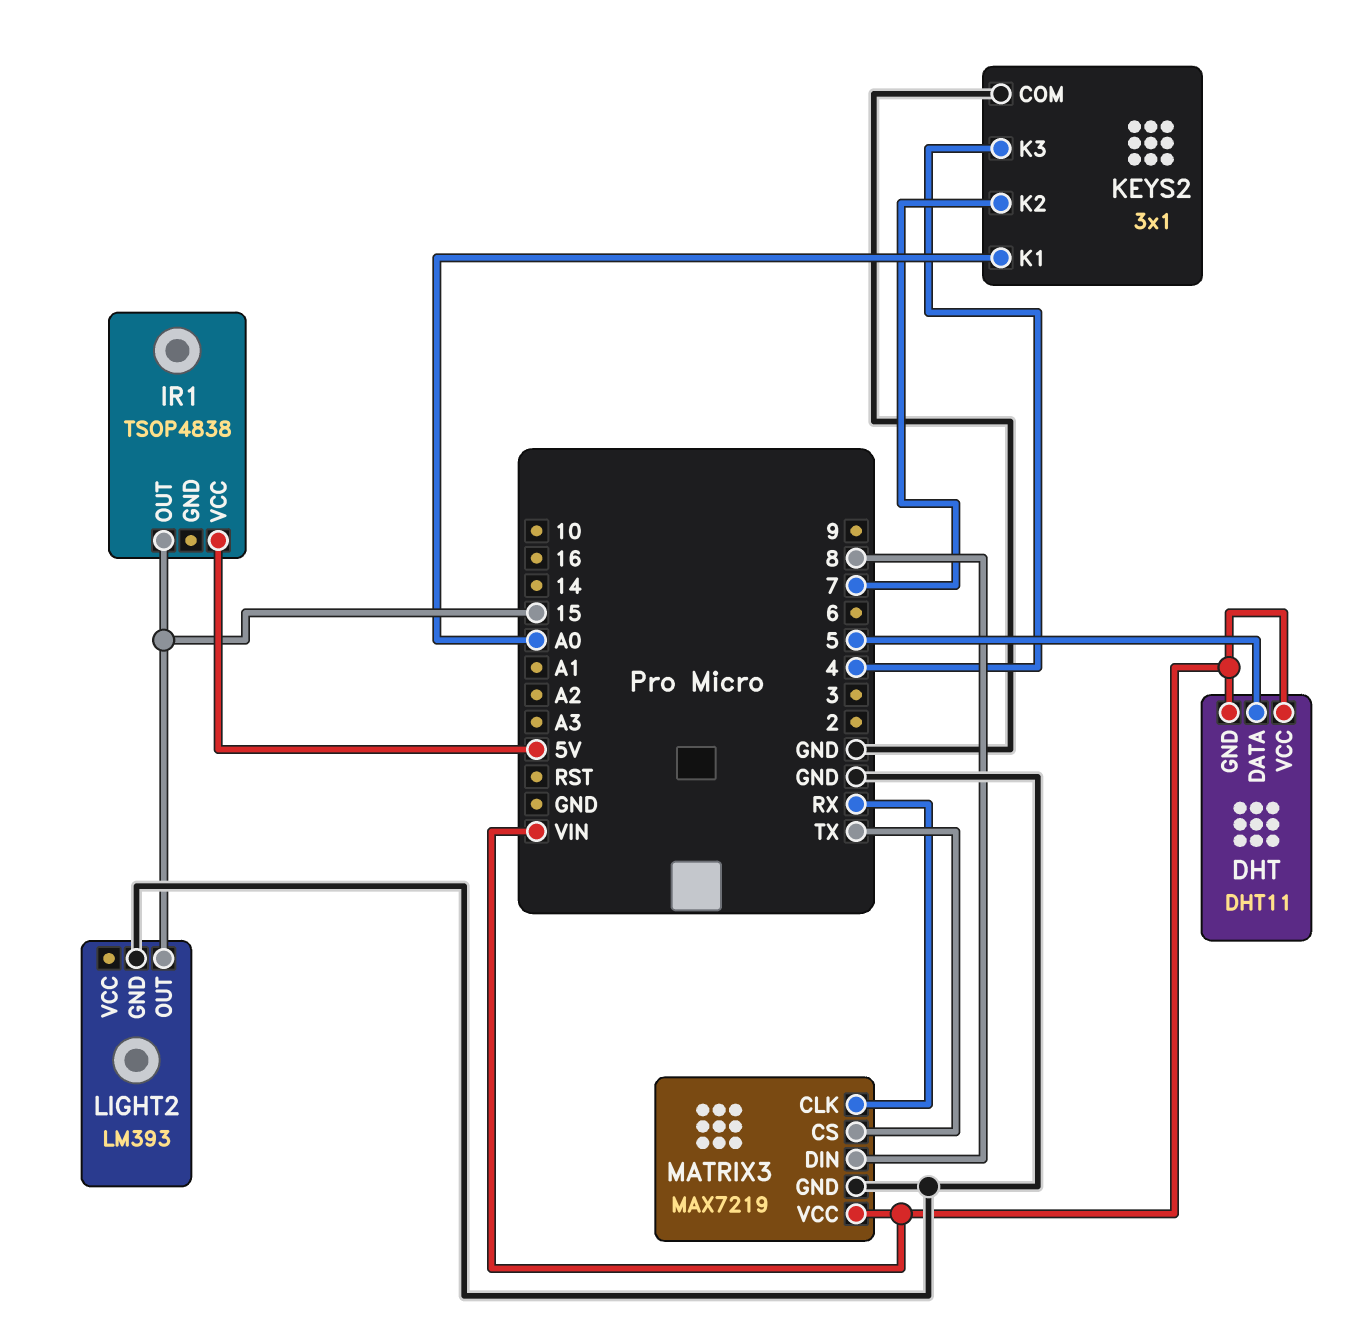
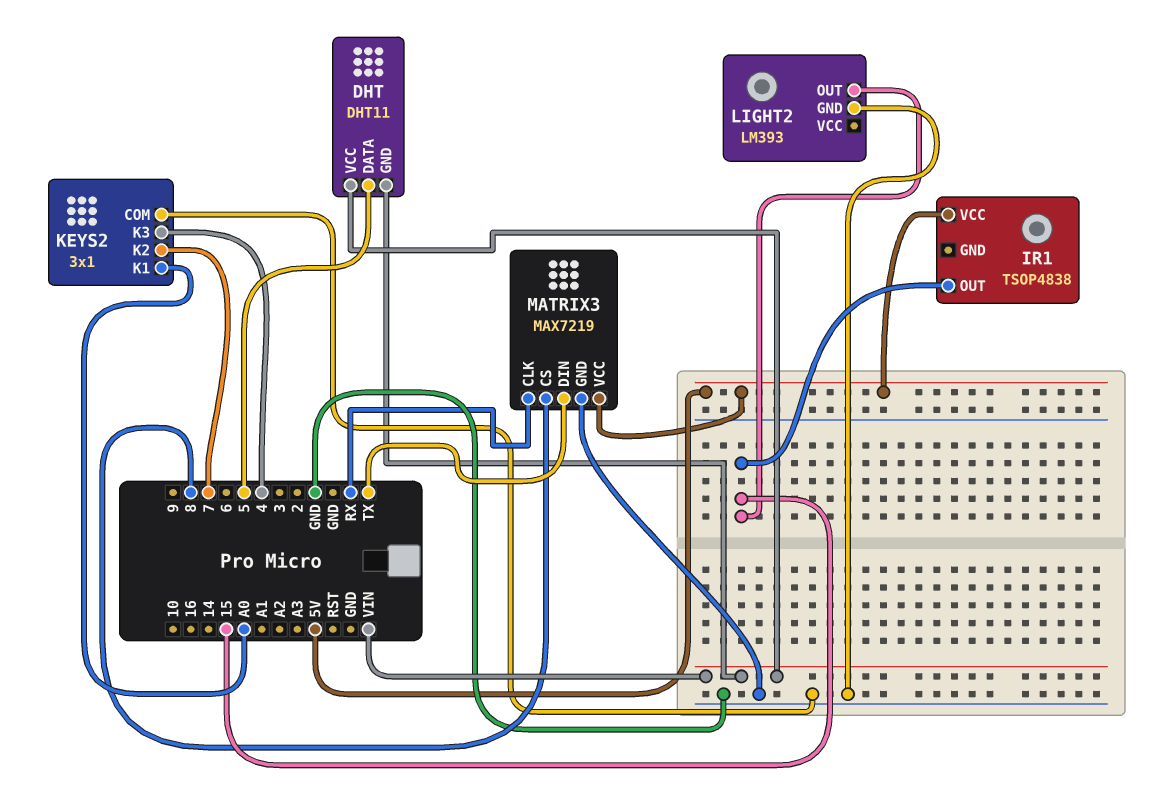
MATRIX3 pin CS: TX -> 8
MATRIX3 pin DIN: 8 -> TX
MATRIX3 pin VCC: VIN -> 5V

